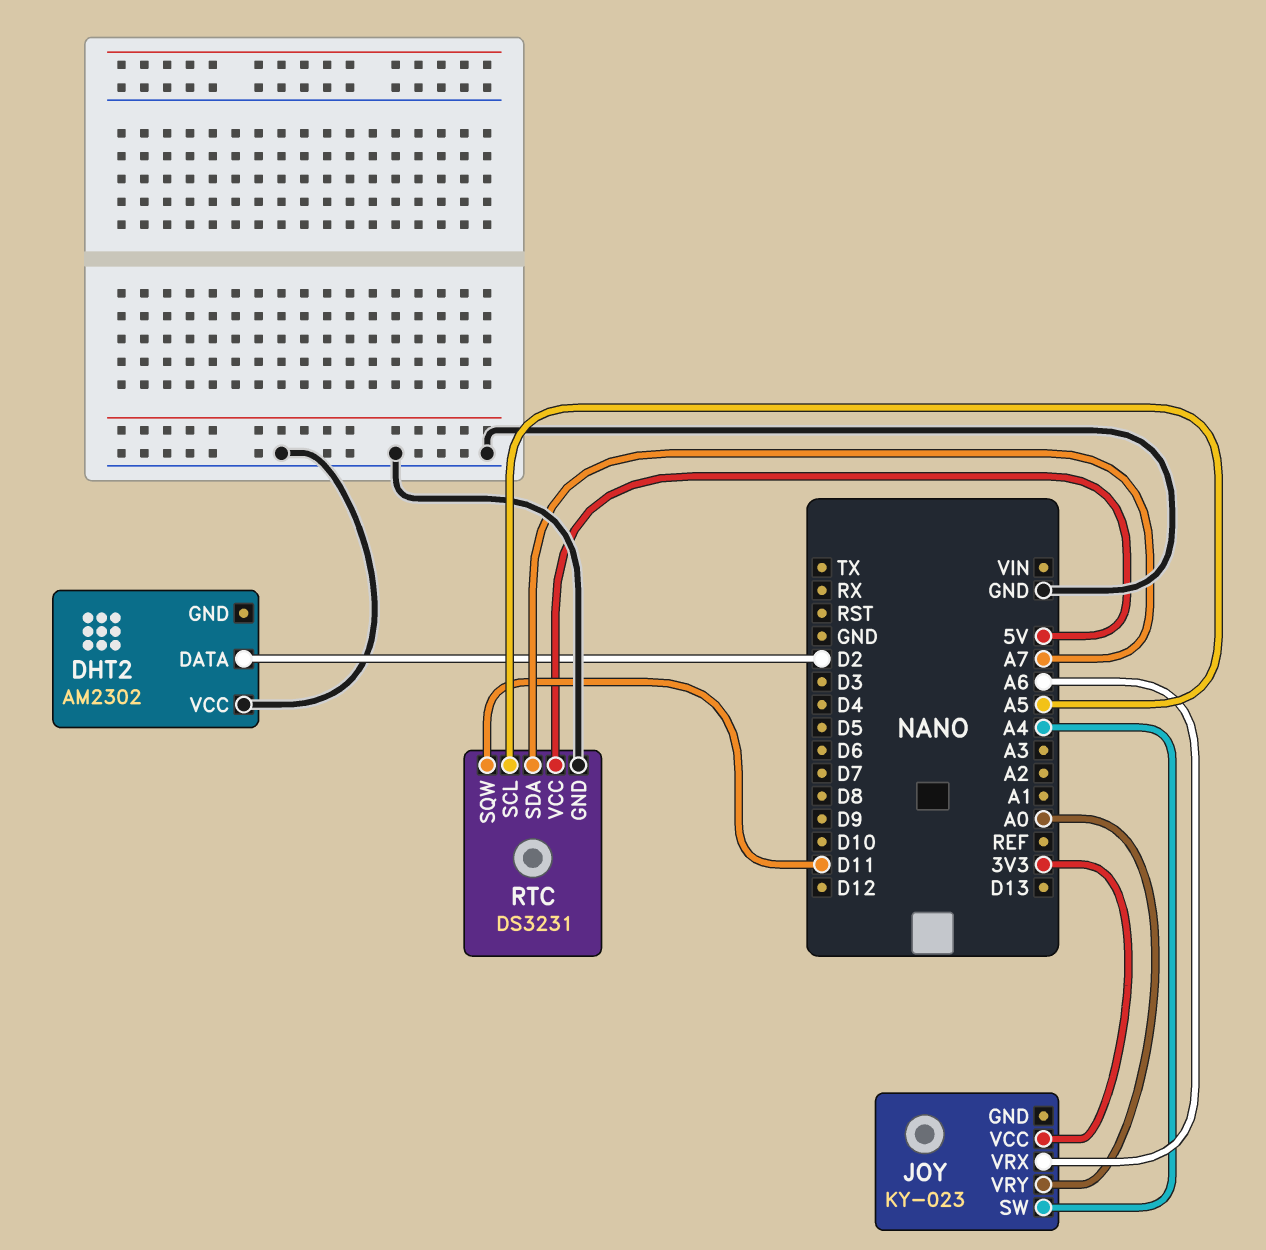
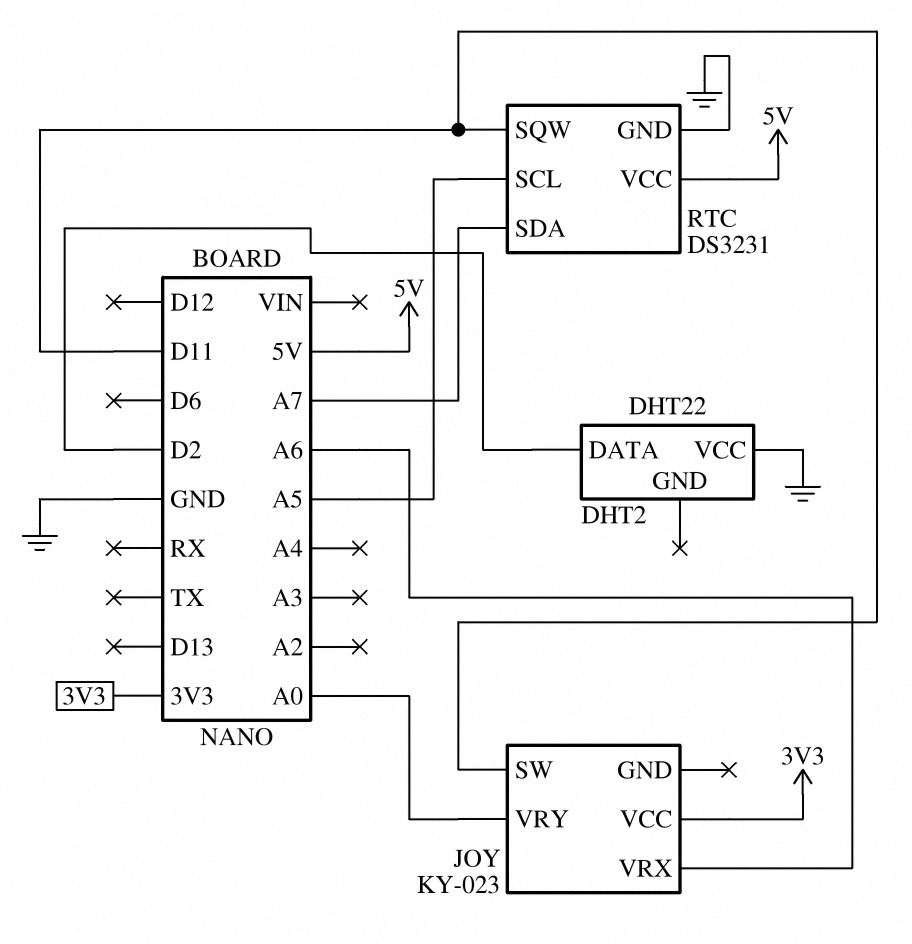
DHT2: AM2302 -> DHT22
JOY pin SW: A4 -> D11

